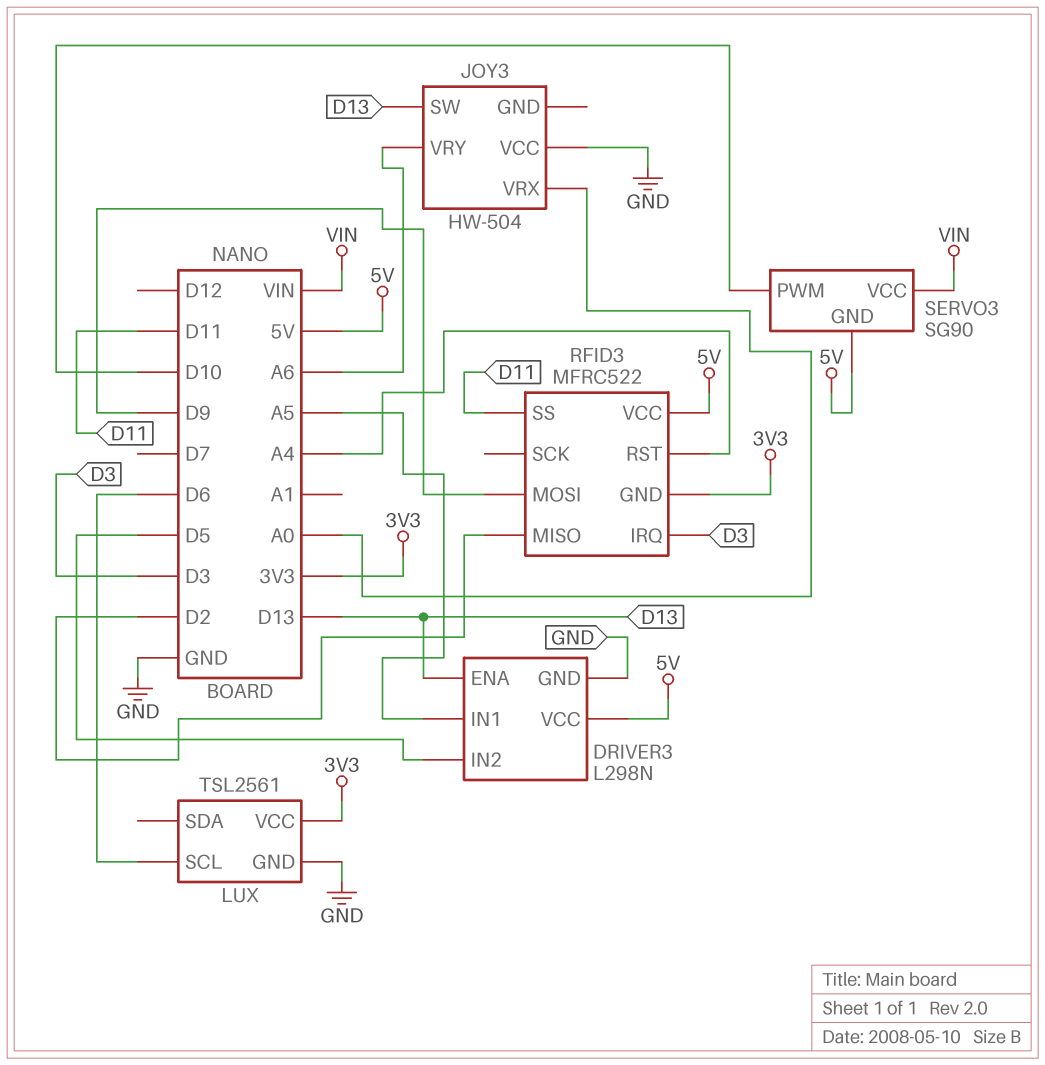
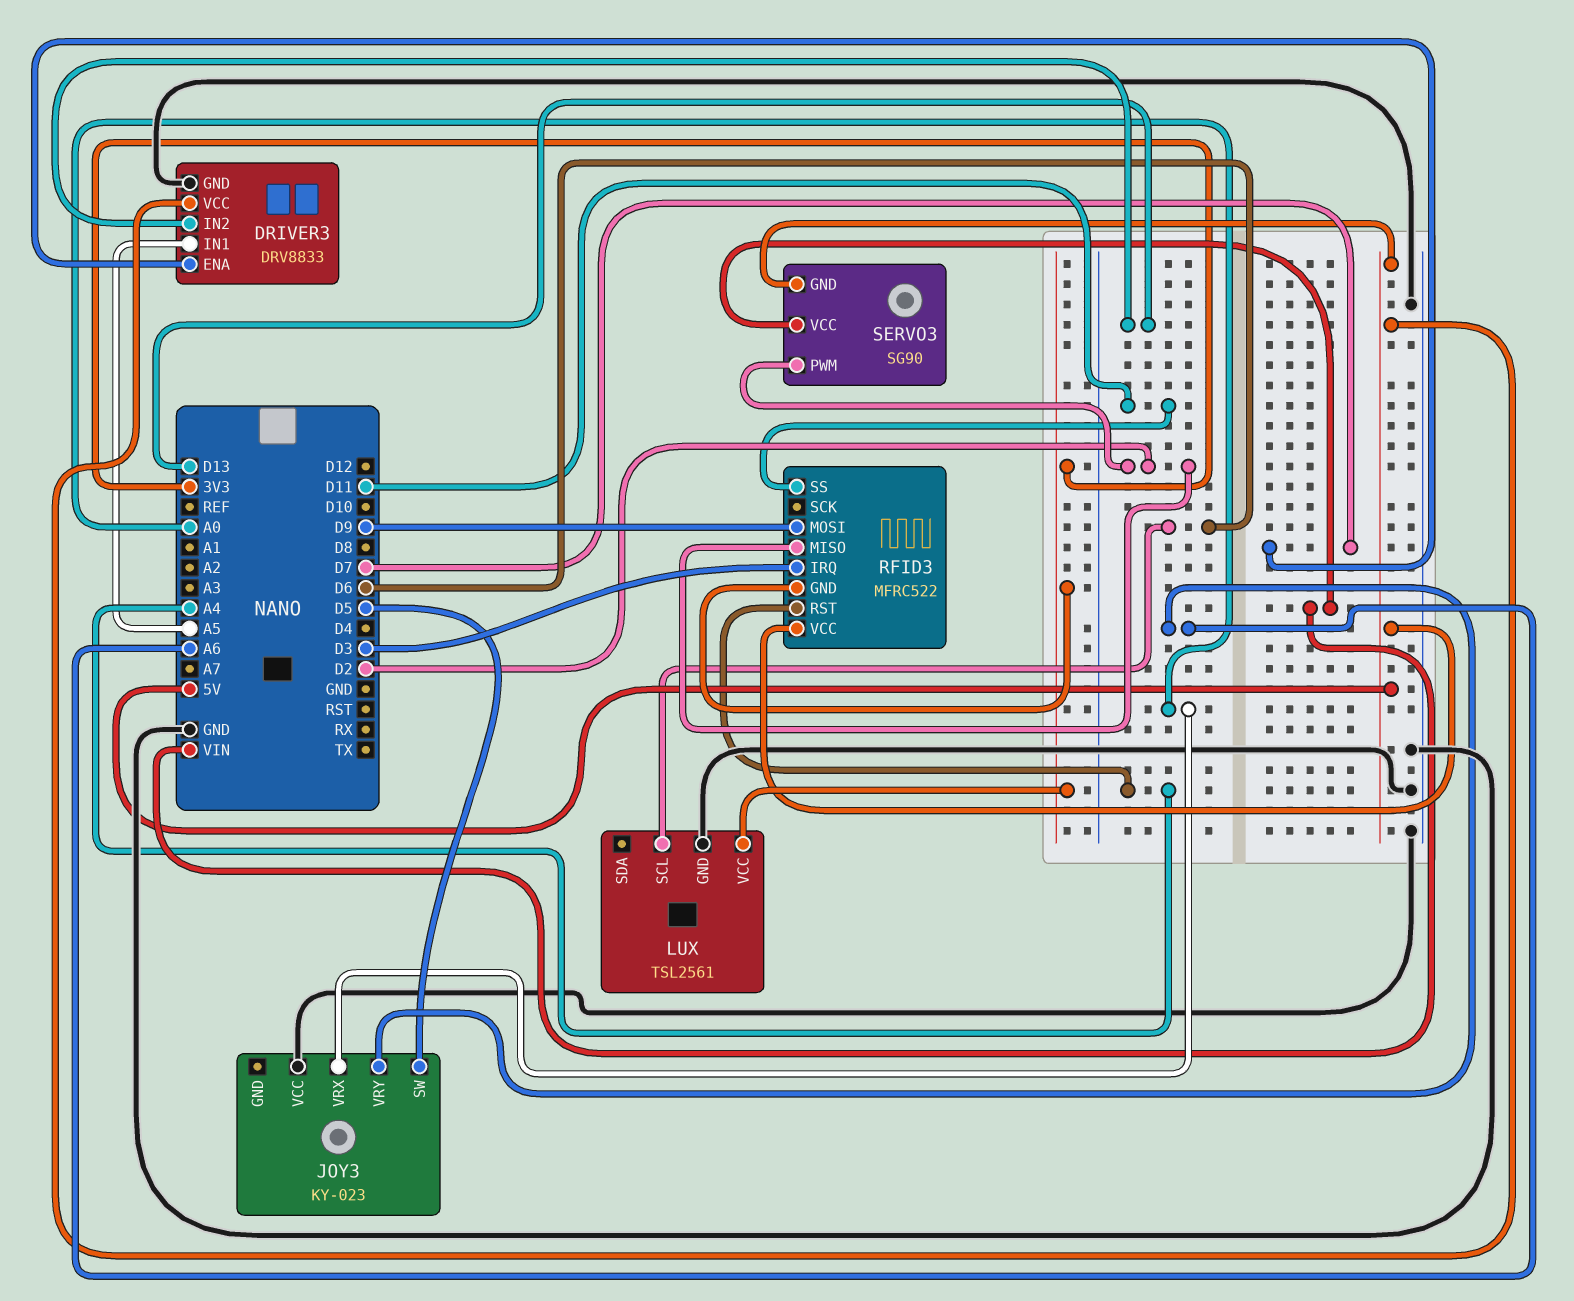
DRIVER3: L298N -> DRV8833
DRIVER3 pin ENA: D13 -> D7
DRIVER3 pin IN2: D5 -> D13
JOY3: HW-504 -> KY-023
JOY3 pin SW: D13 -> D5
SERVO3 pin PWM: D10 -> D2

